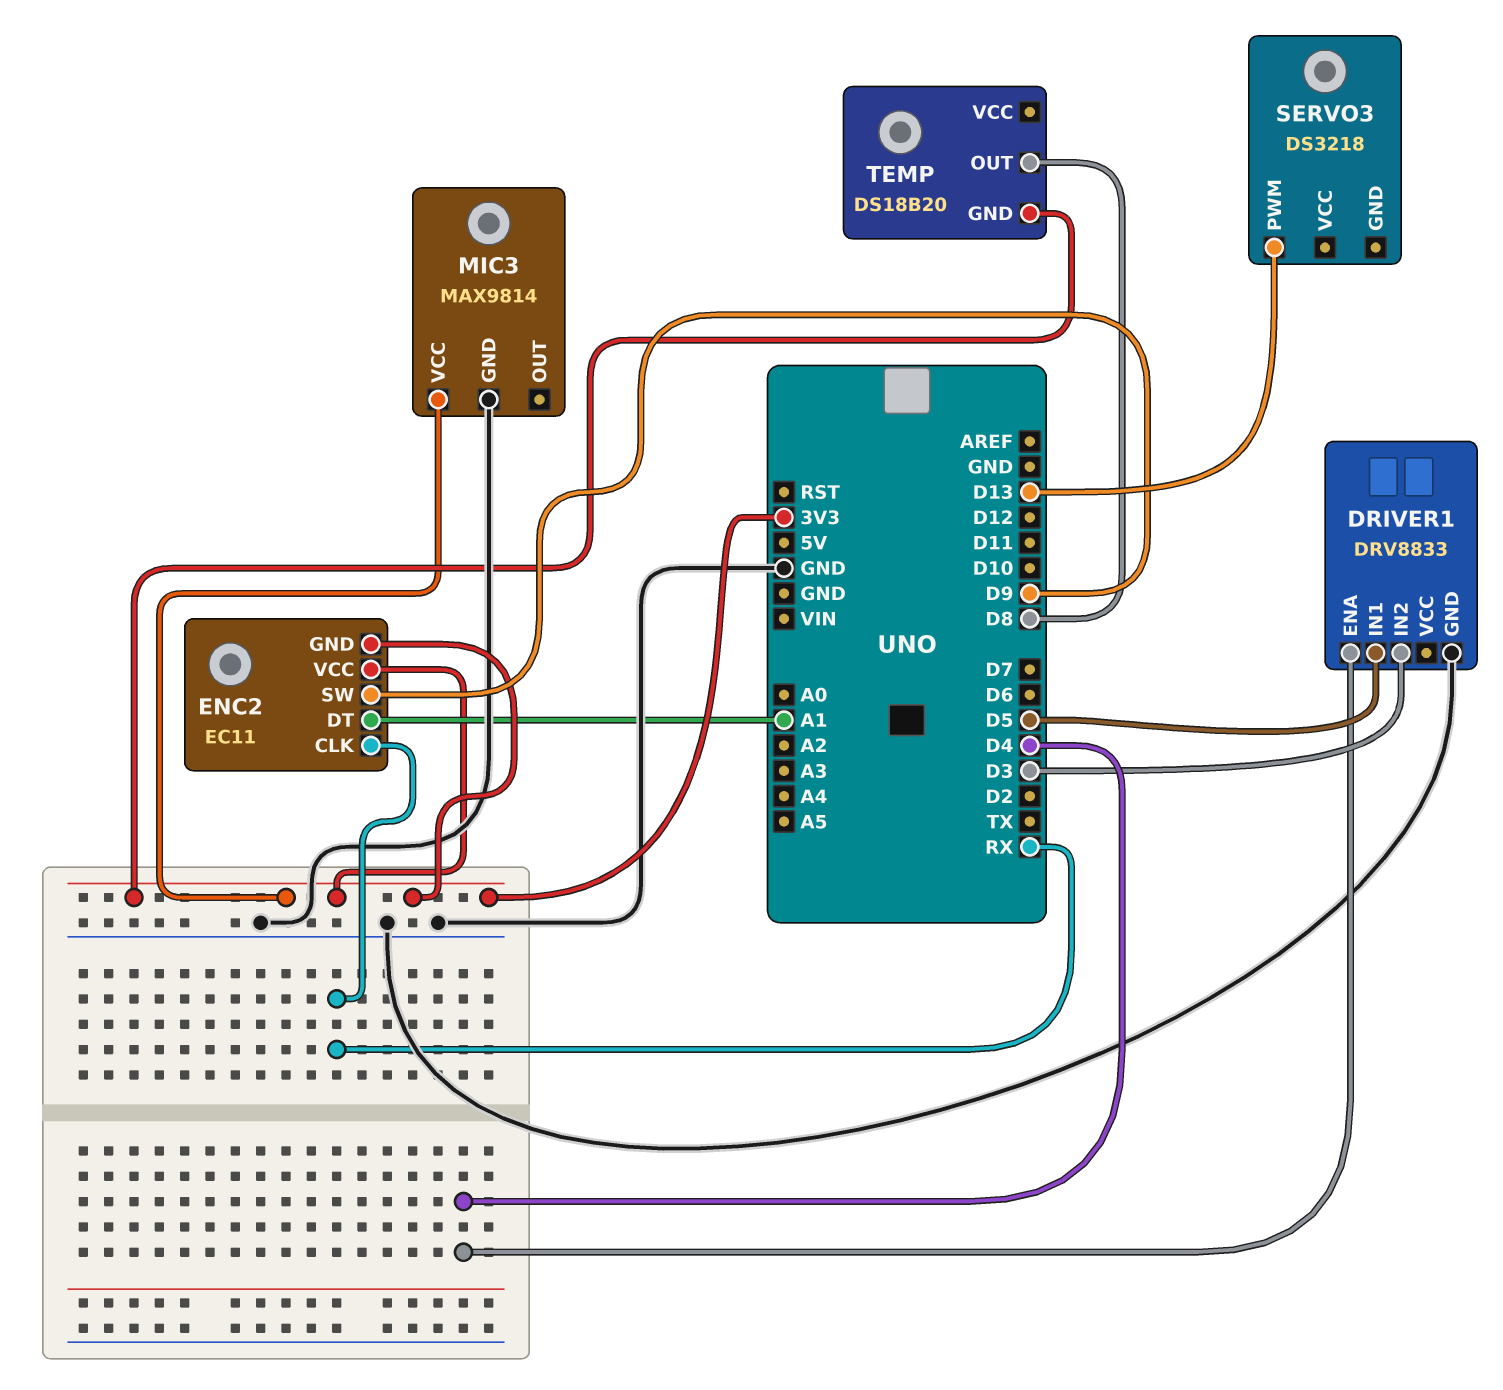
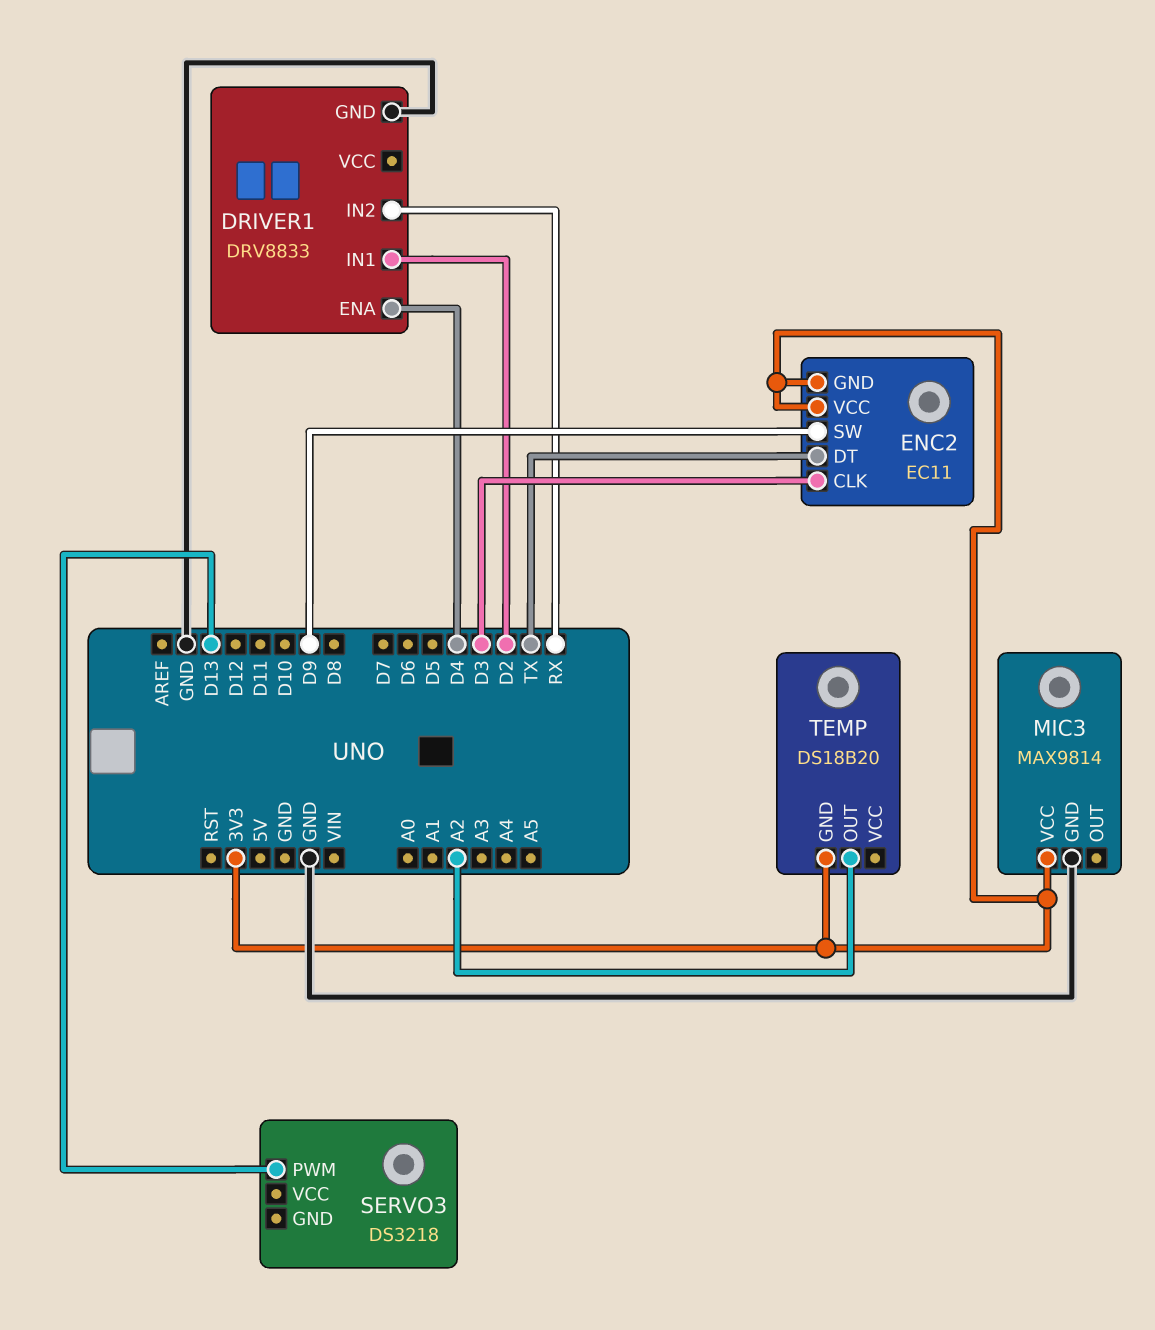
DRIVER1 pin IN1: D5 -> D2
DRIVER1 pin IN2: D3 -> RX
ENC2 pin CLK: RX -> D3
ENC2 pin DT: A1 -> TX
TEMP pin OUT: D8 -> A2

